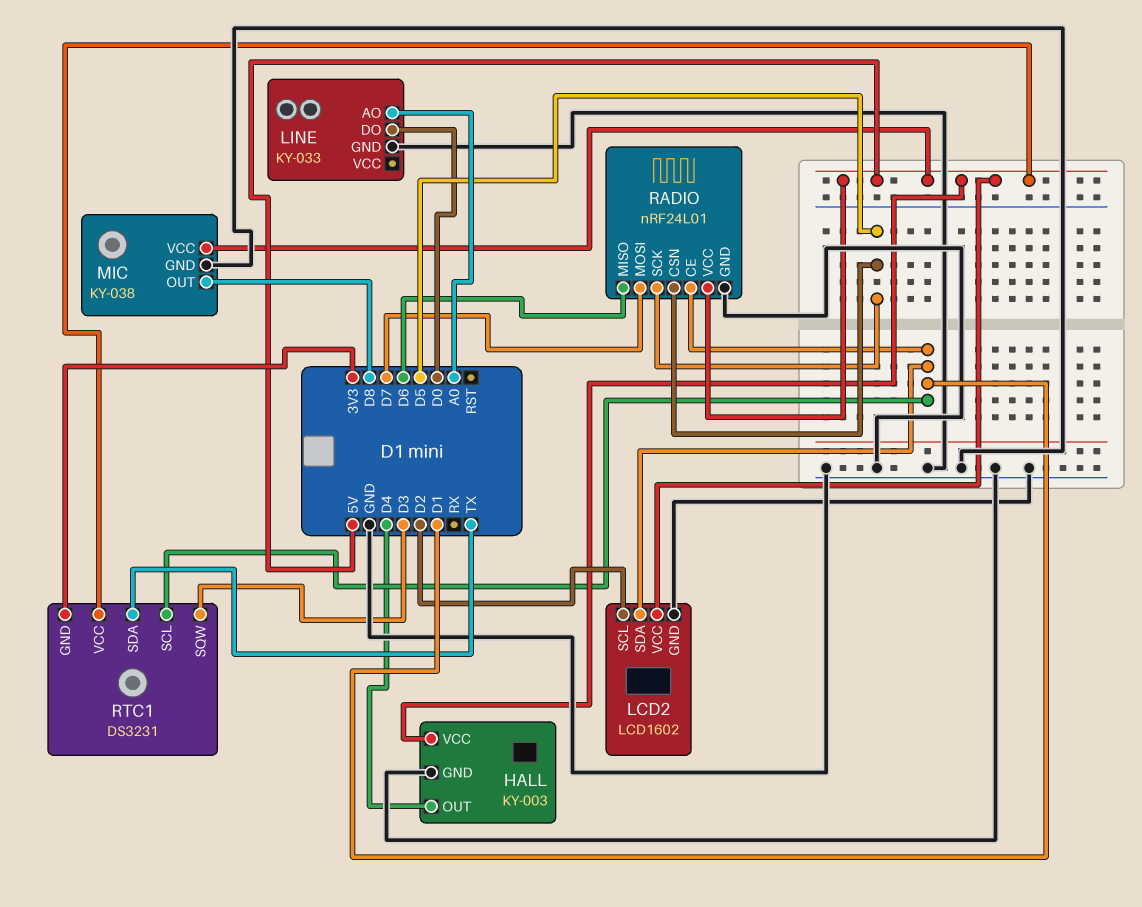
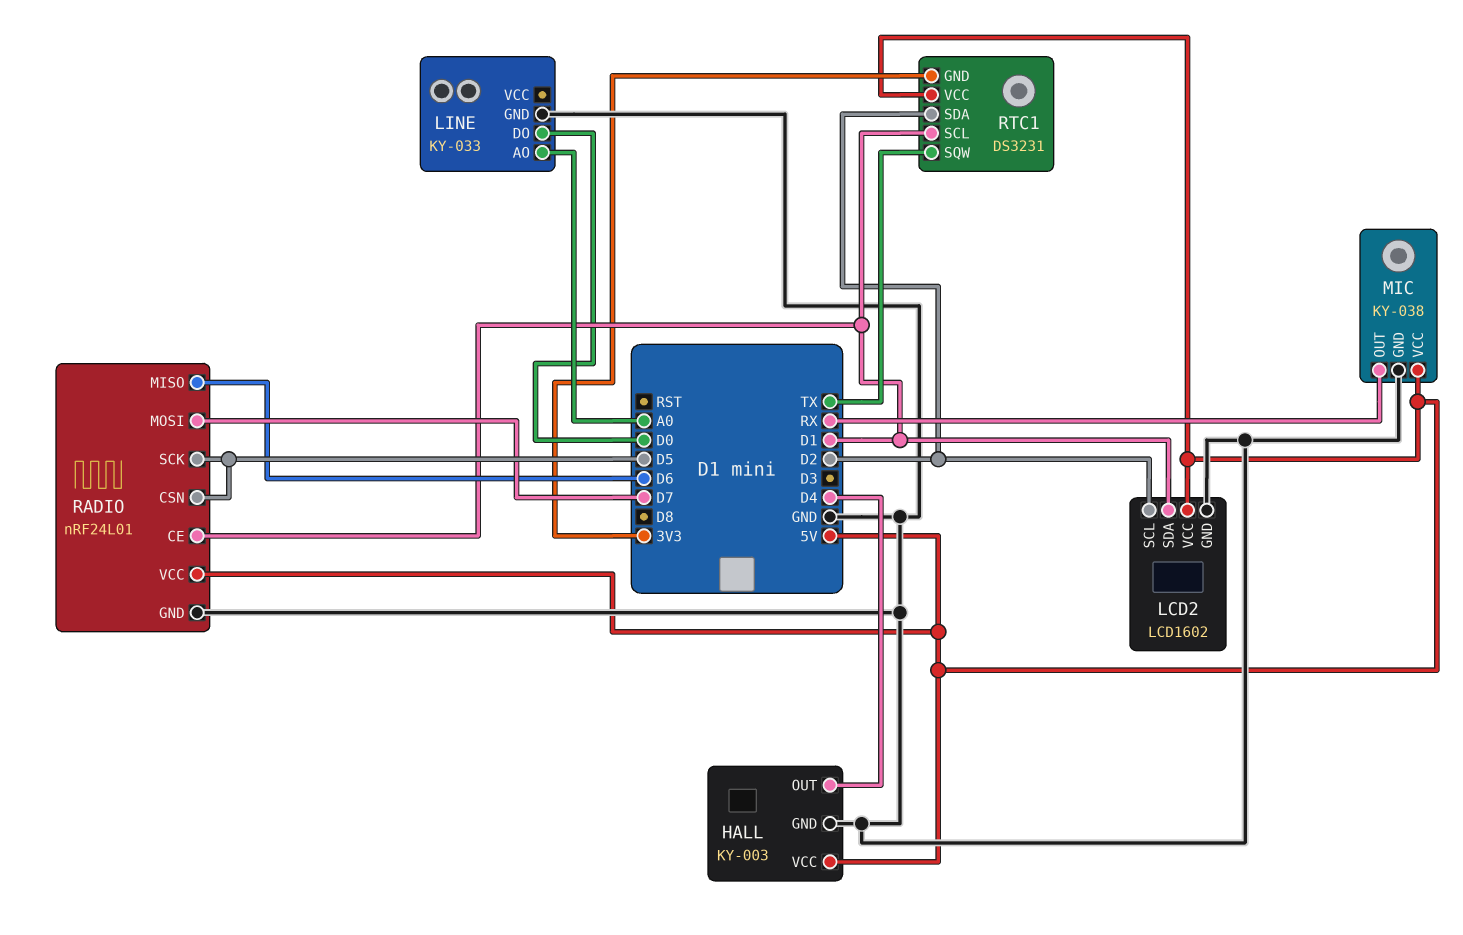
MIC pin OUT: D8 -> RX
RTC1 pin SDA: TX -> D2
RTC1 pin SQW: D3 -> TX

